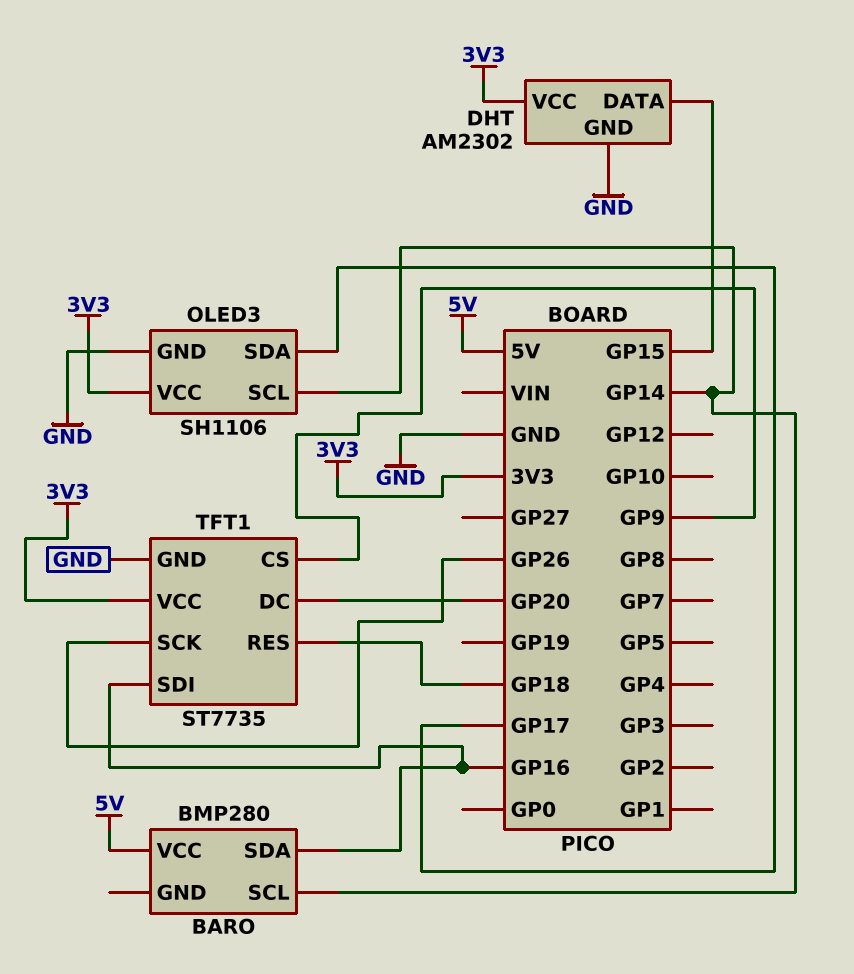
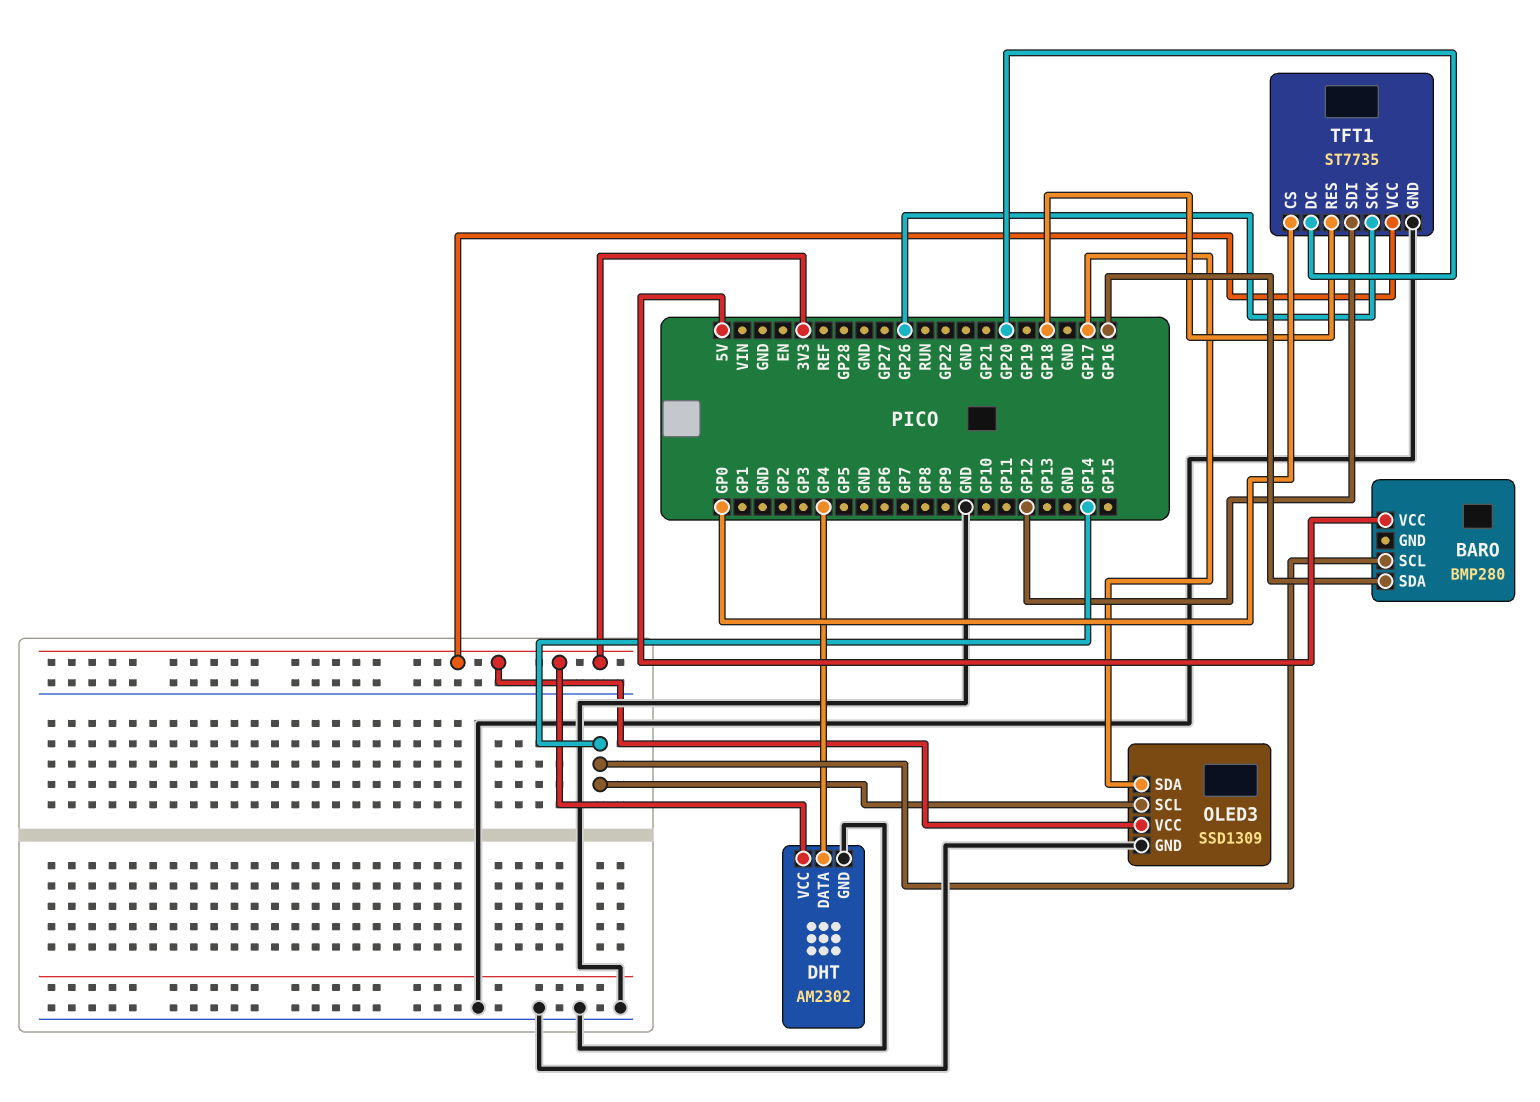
DHT pin DATA: GP15 -> GP4
OLED3: SH1106 -> SSD1309
TFT1 pin CS: GP9 -> GP0
TFT1 pin SDI: GP16 -> GP12

